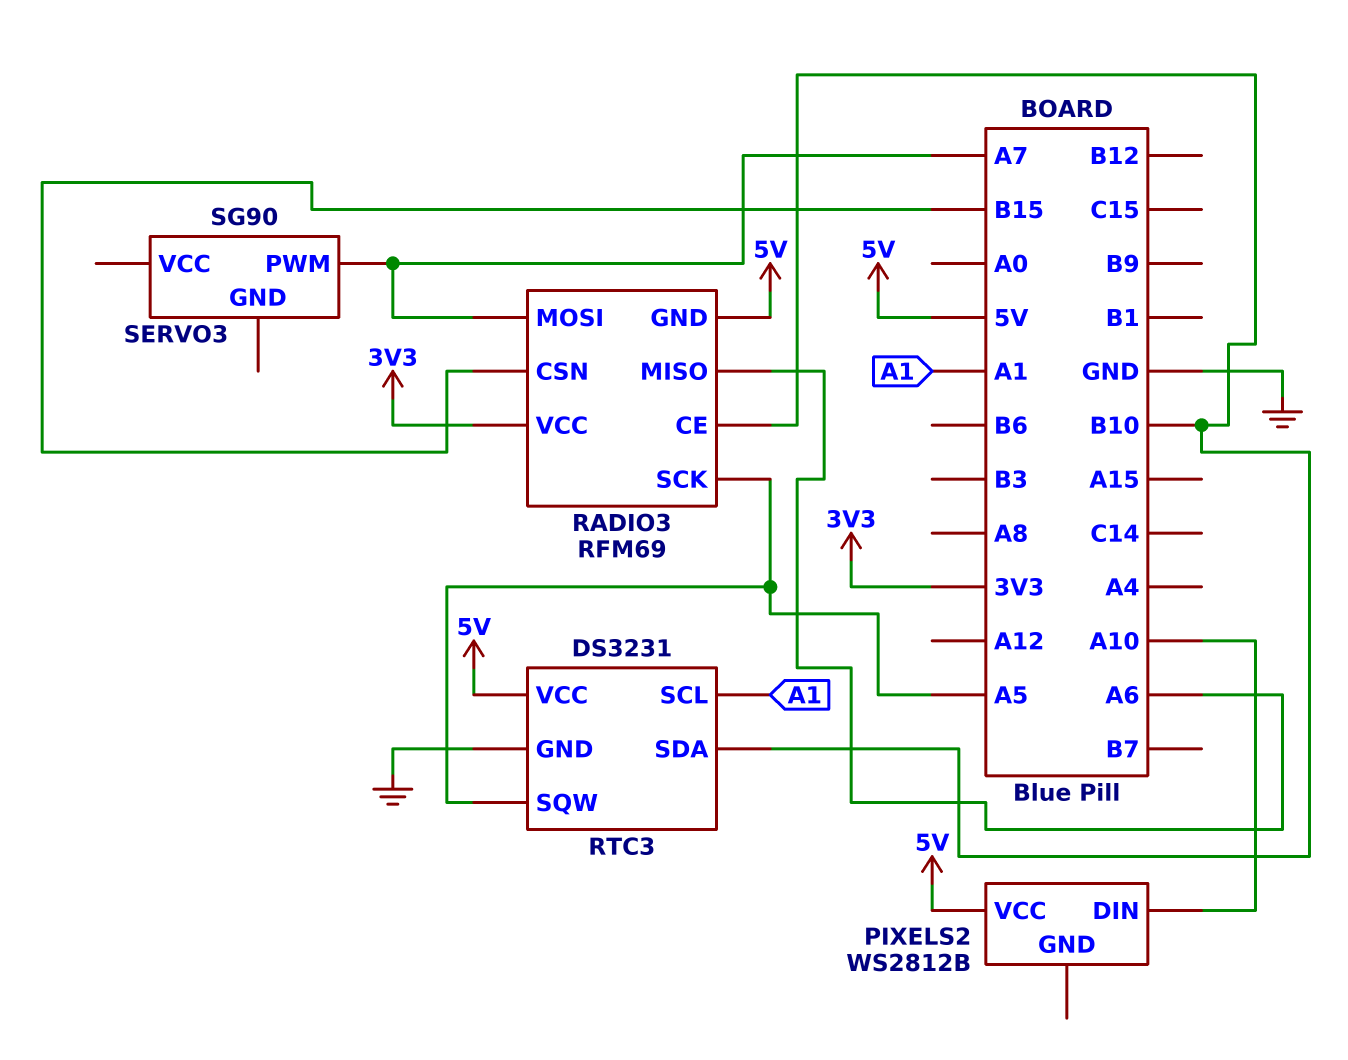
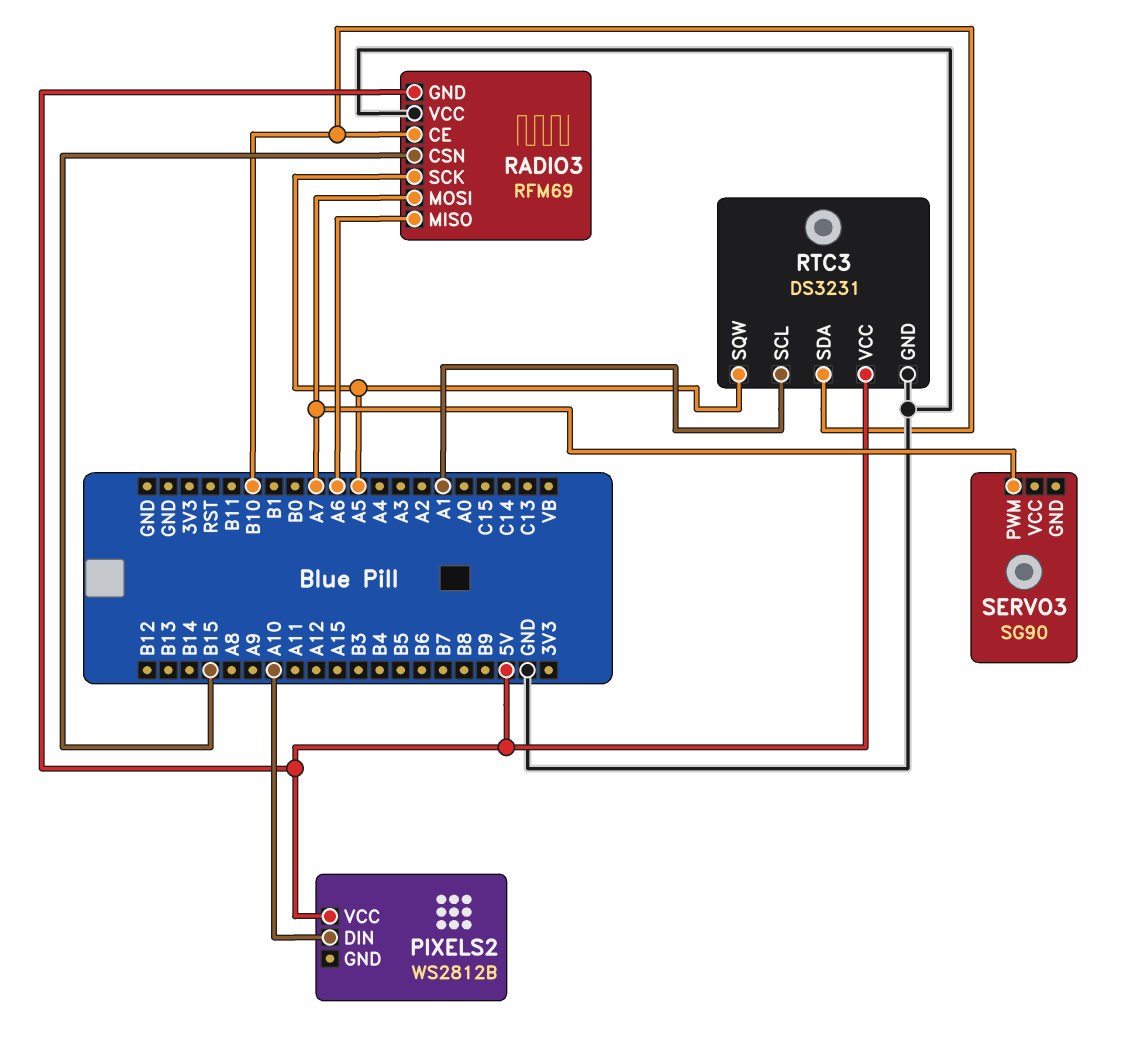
RADIO3 pin VCC: 3V3 -> GND

